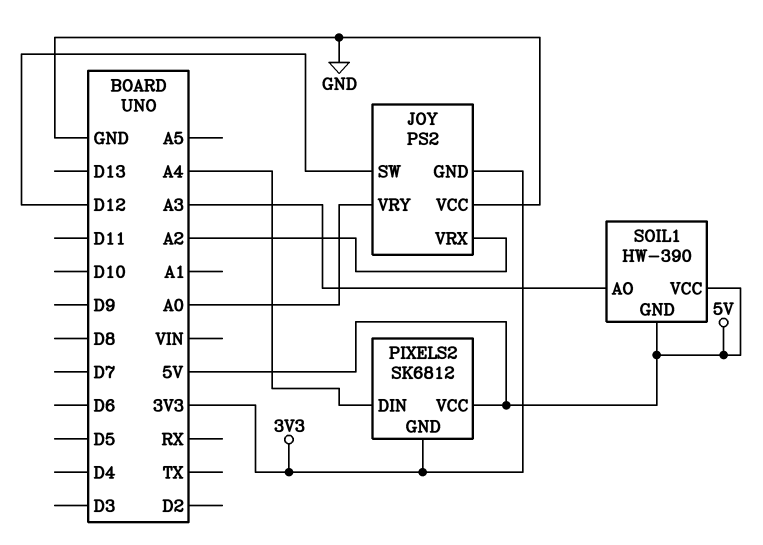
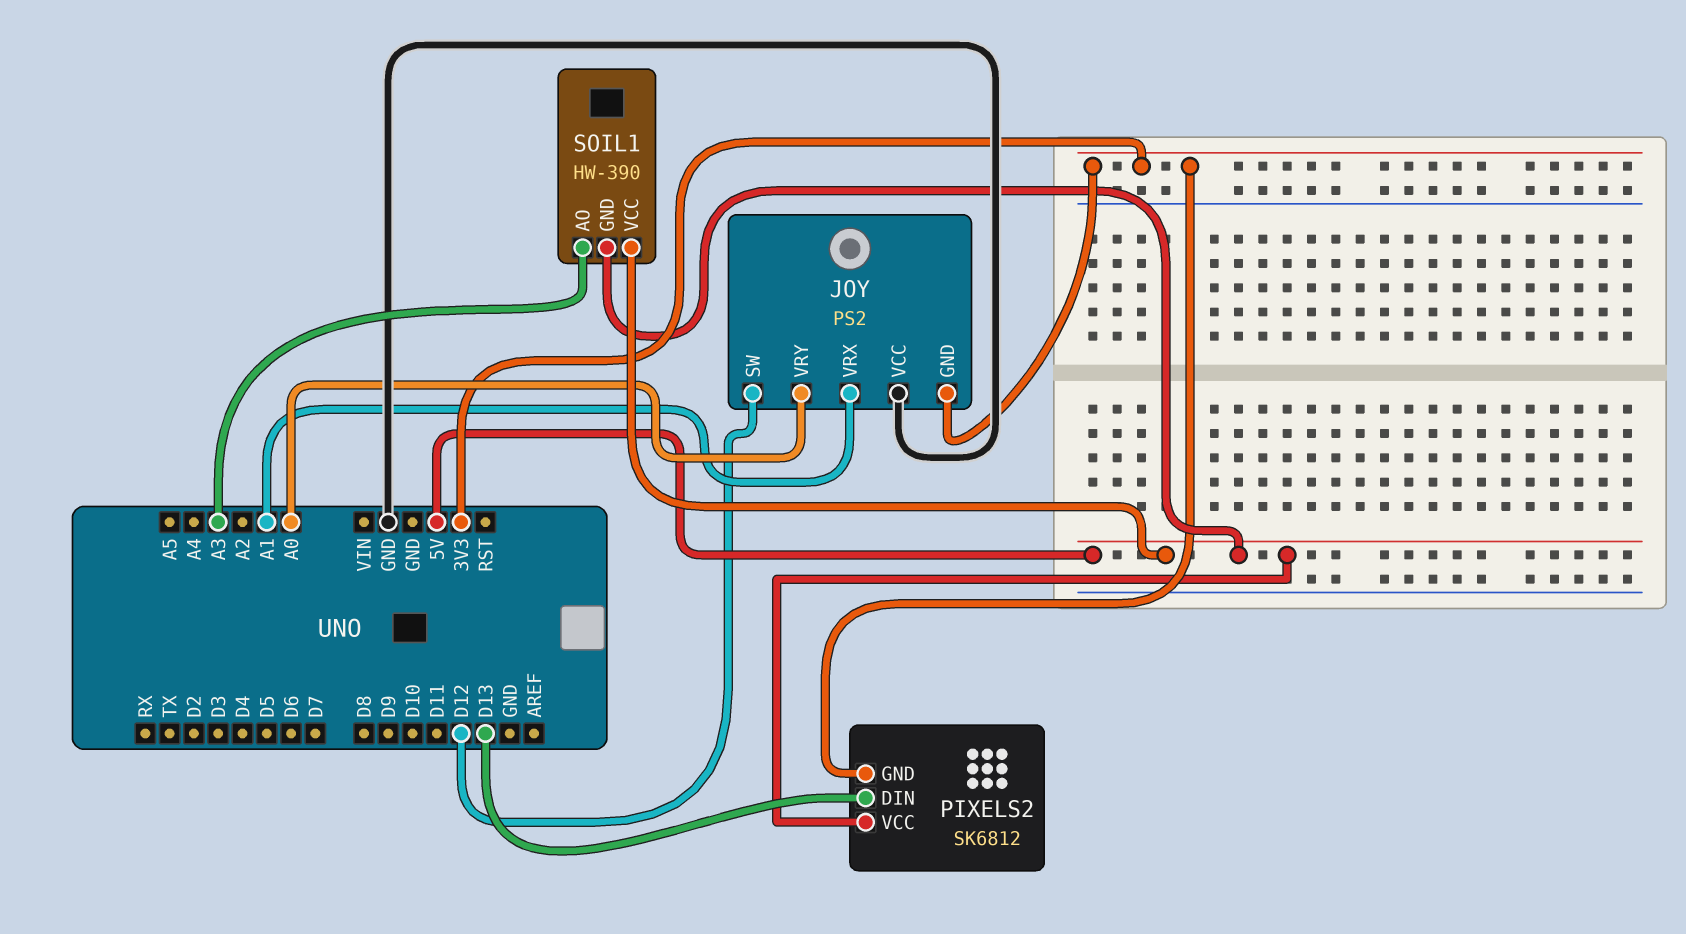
JOY pin VRX: A2 -> A1
PIXELS2 pin DIN: A4 -> D13

